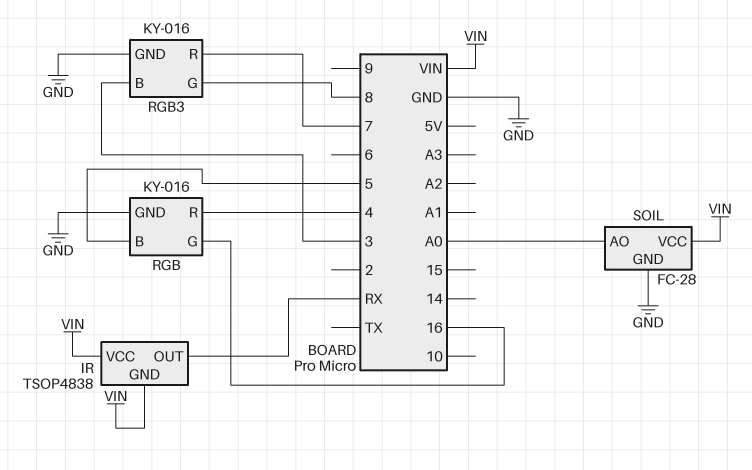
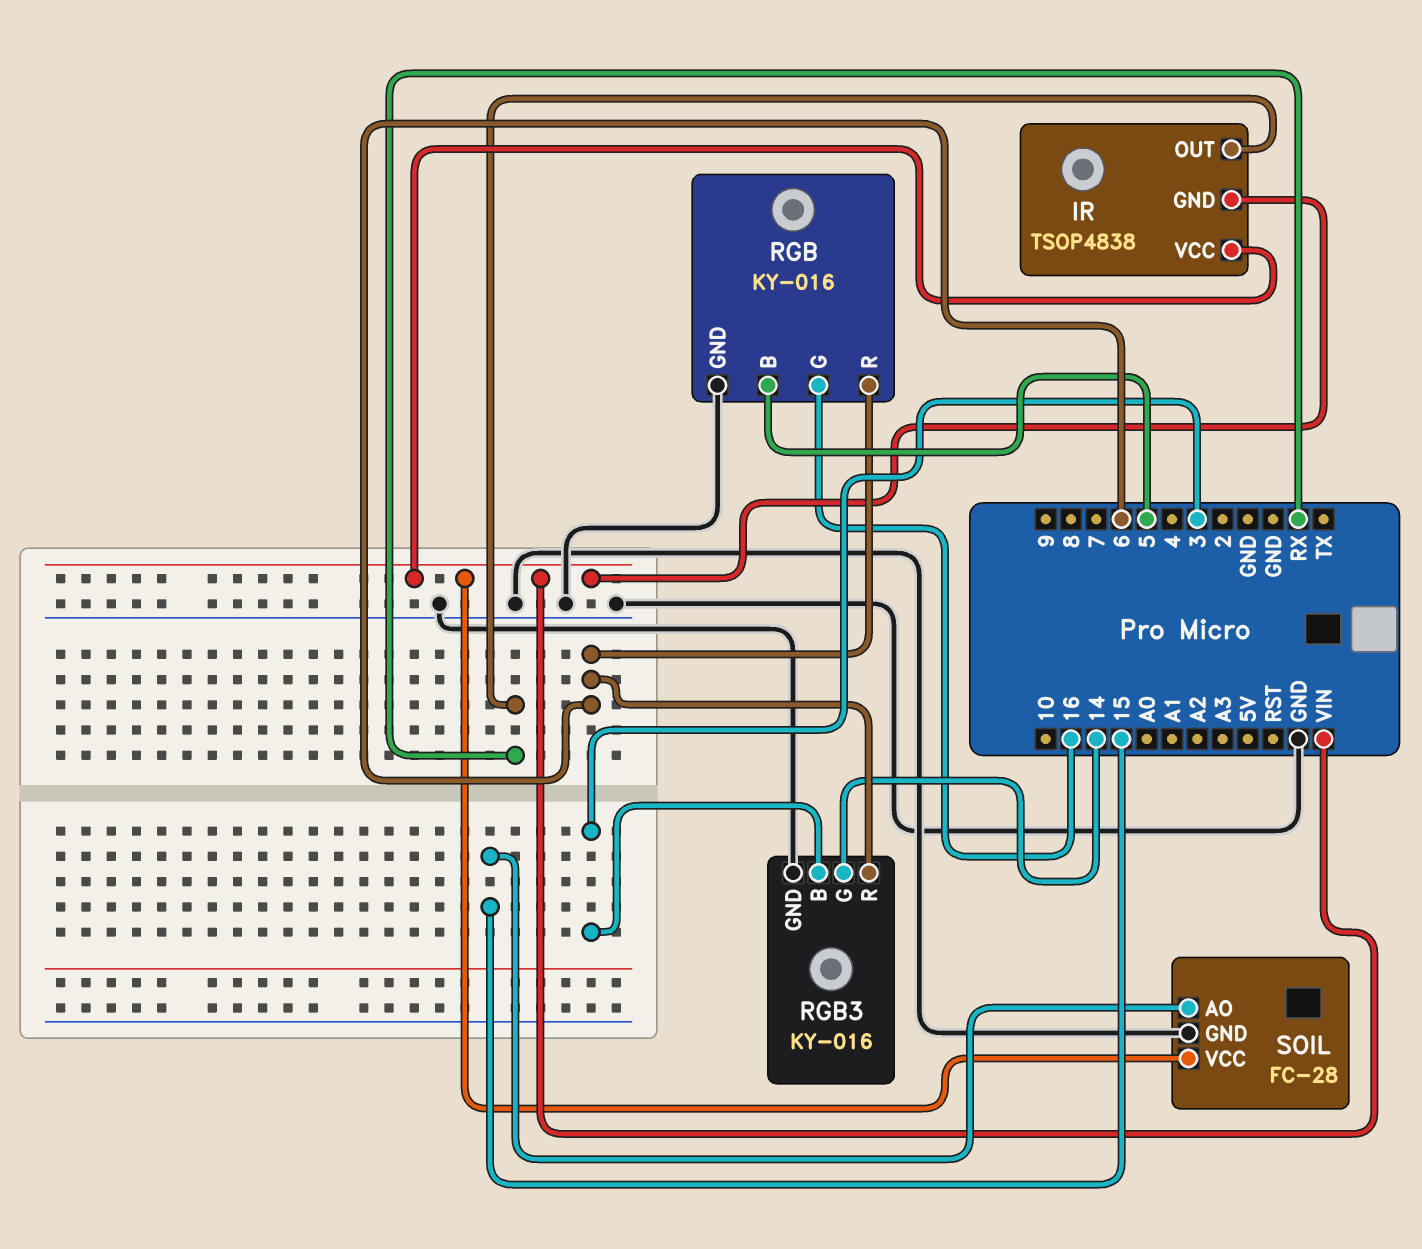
RGB pin R: 4 -> 6
RGB3 pin G: 8 -> 14
RGB3 pin R: 7 -> 6
SOIL pin AO: A0 -> 15

